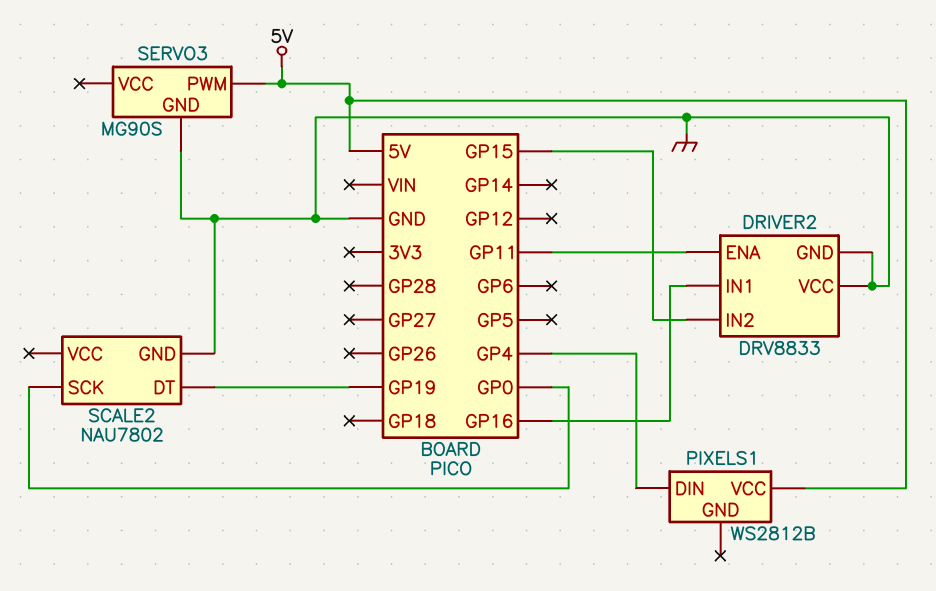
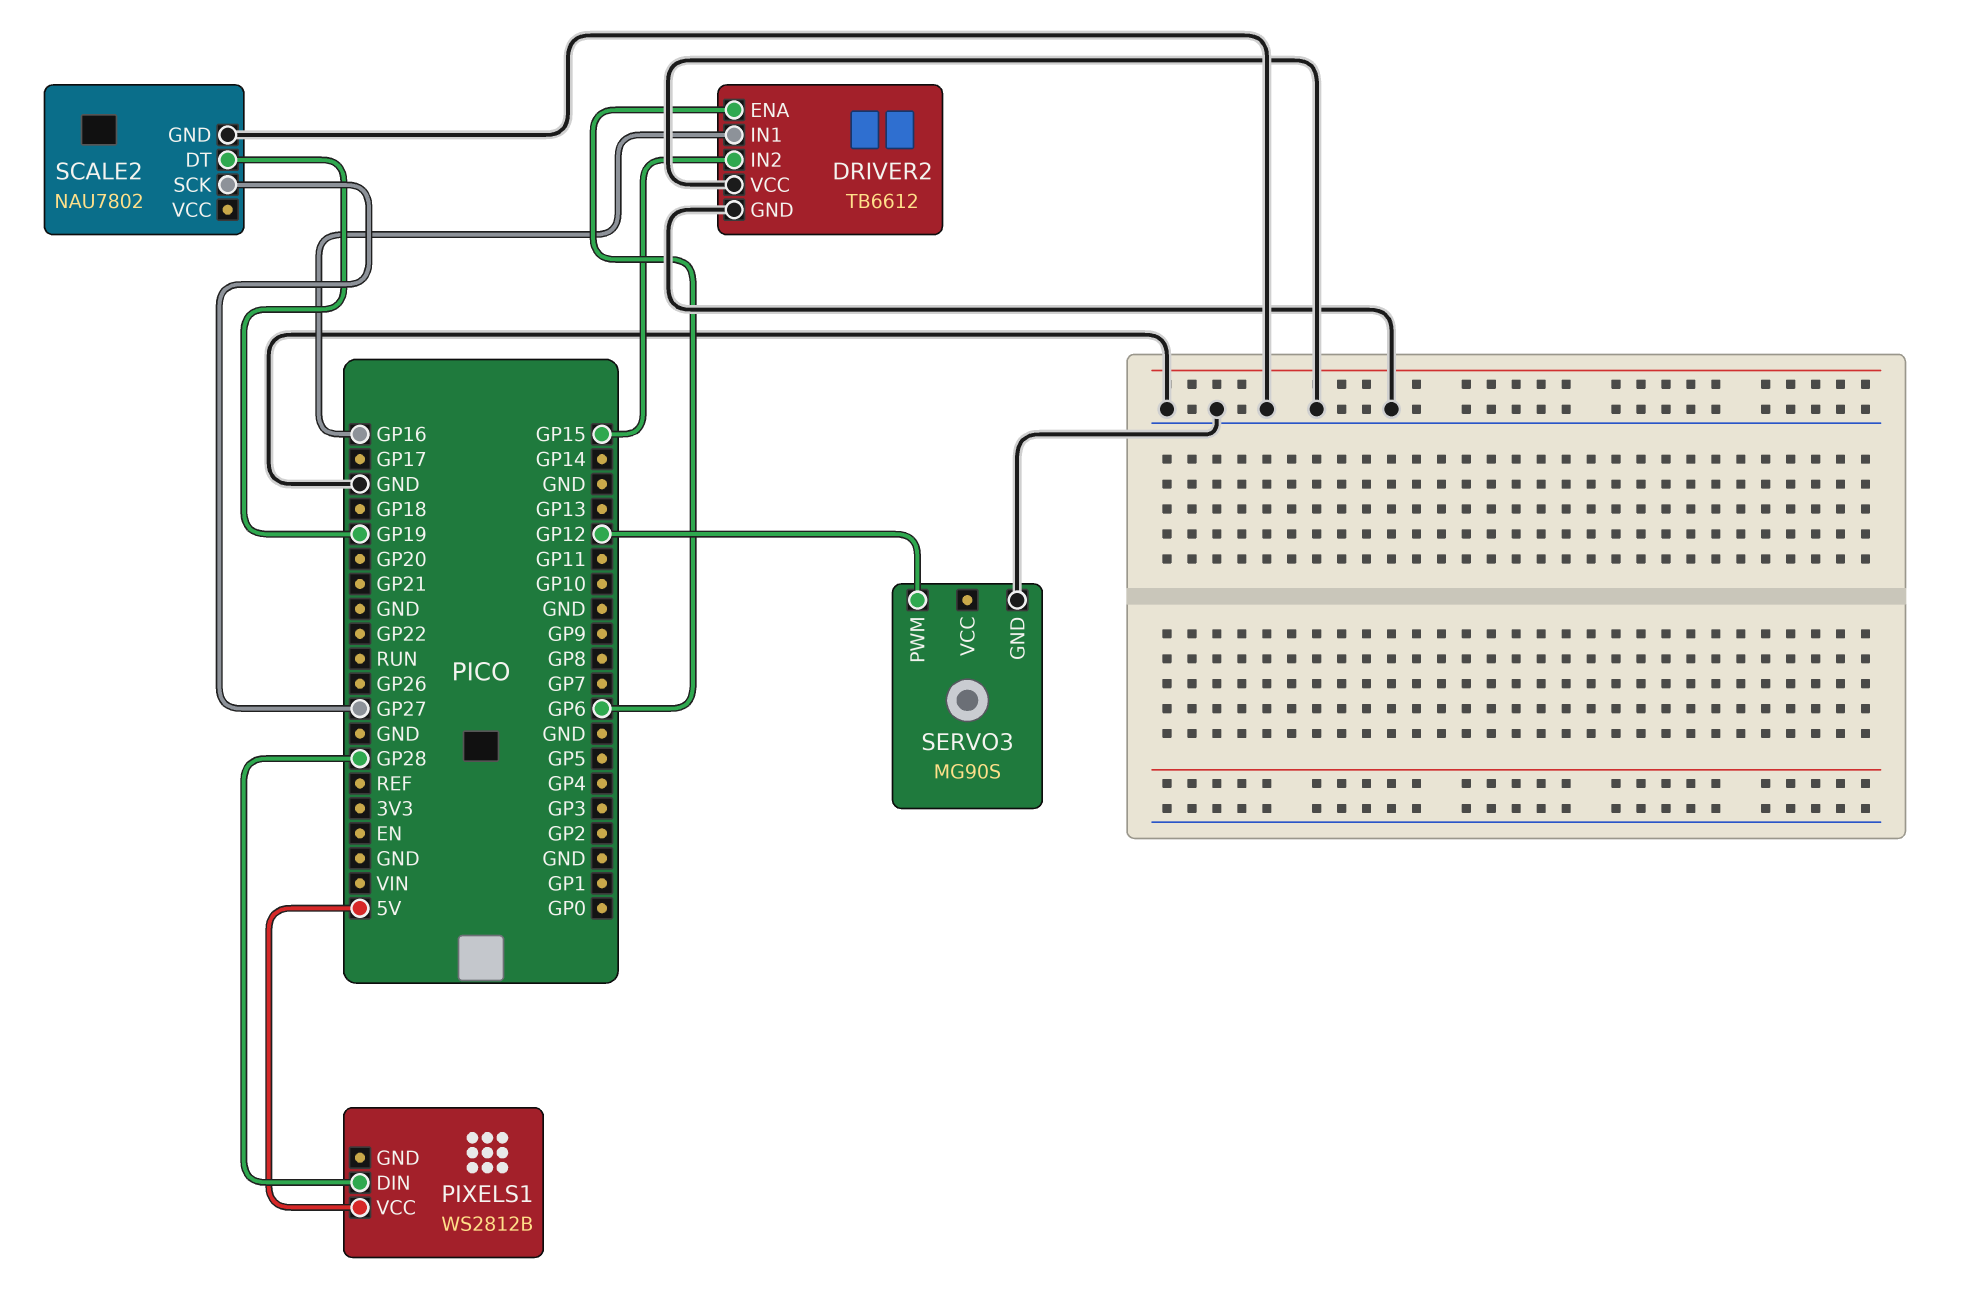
DRIVER2: DRV8833 -> TB6612
DRIVER2 pin ENA: GP11 -> GP6
PIXELS1 pin DIN: GP4 -> GP28
SCALE2 pin SCK: GP0 -> GP27
SERVO3 pin PWM: 5V -> GP12

